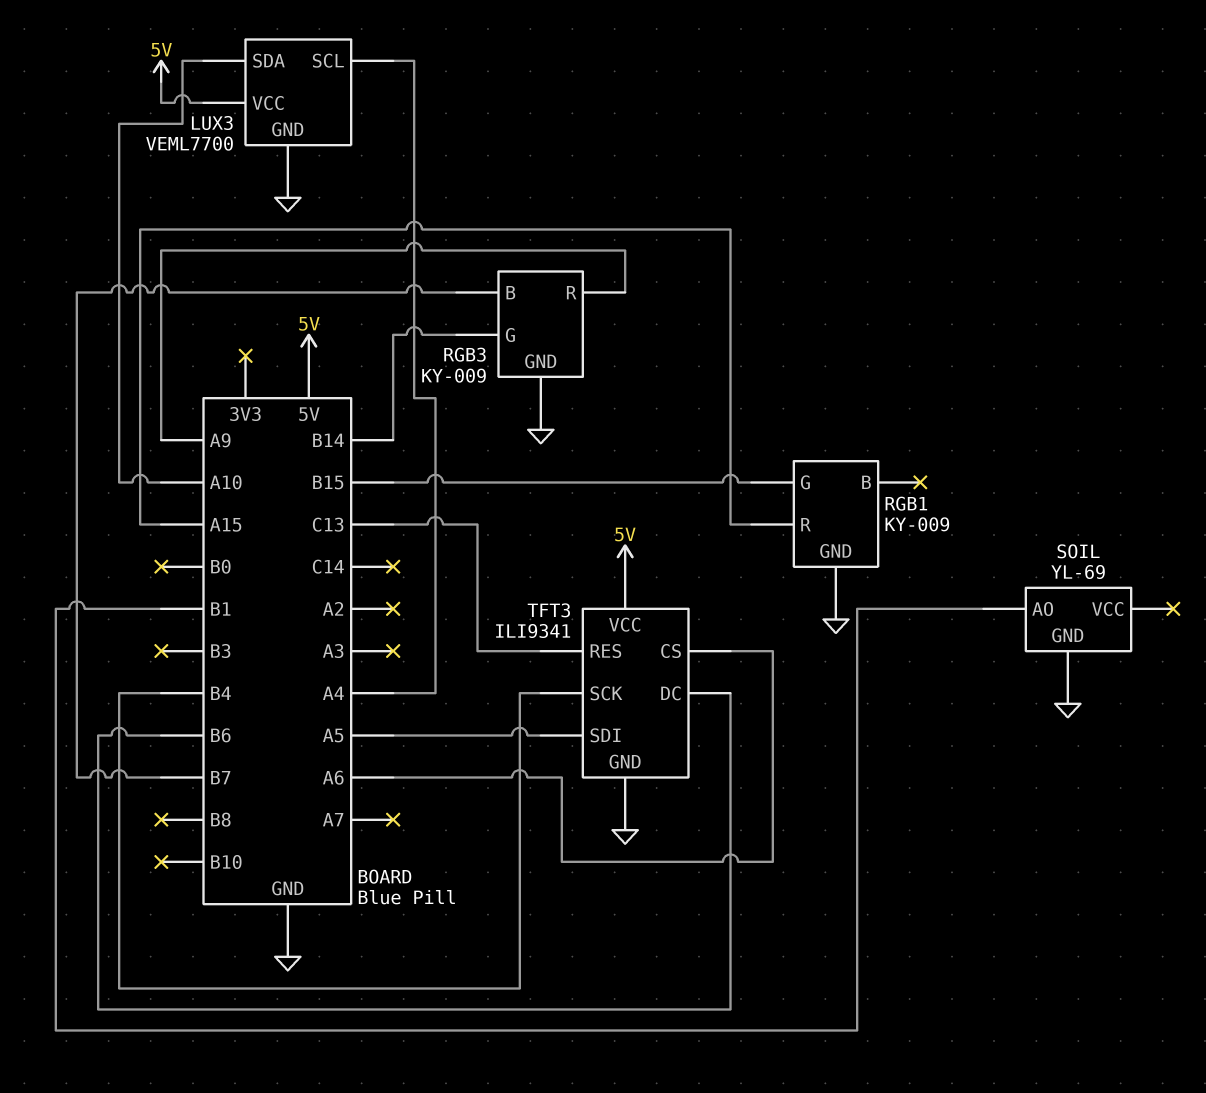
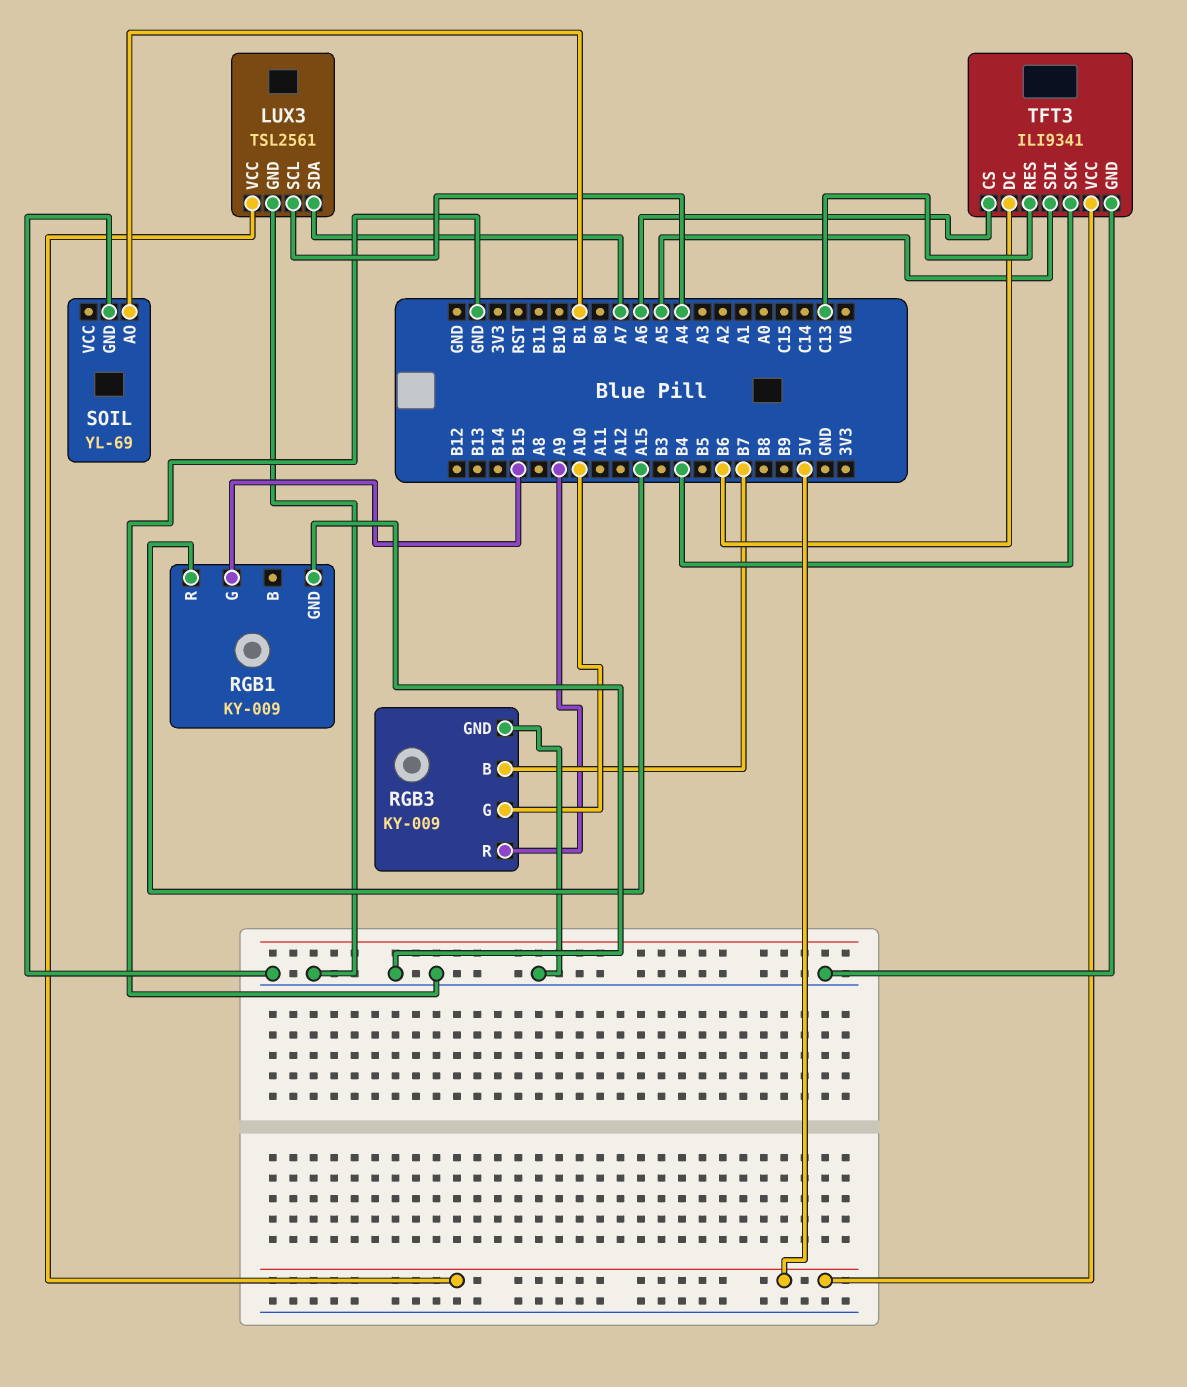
LUX3: VEML7700 -> TSL2561
LUX3 pin SDA: A10 -> A7
RGB3 pin G: B14 -> A10

